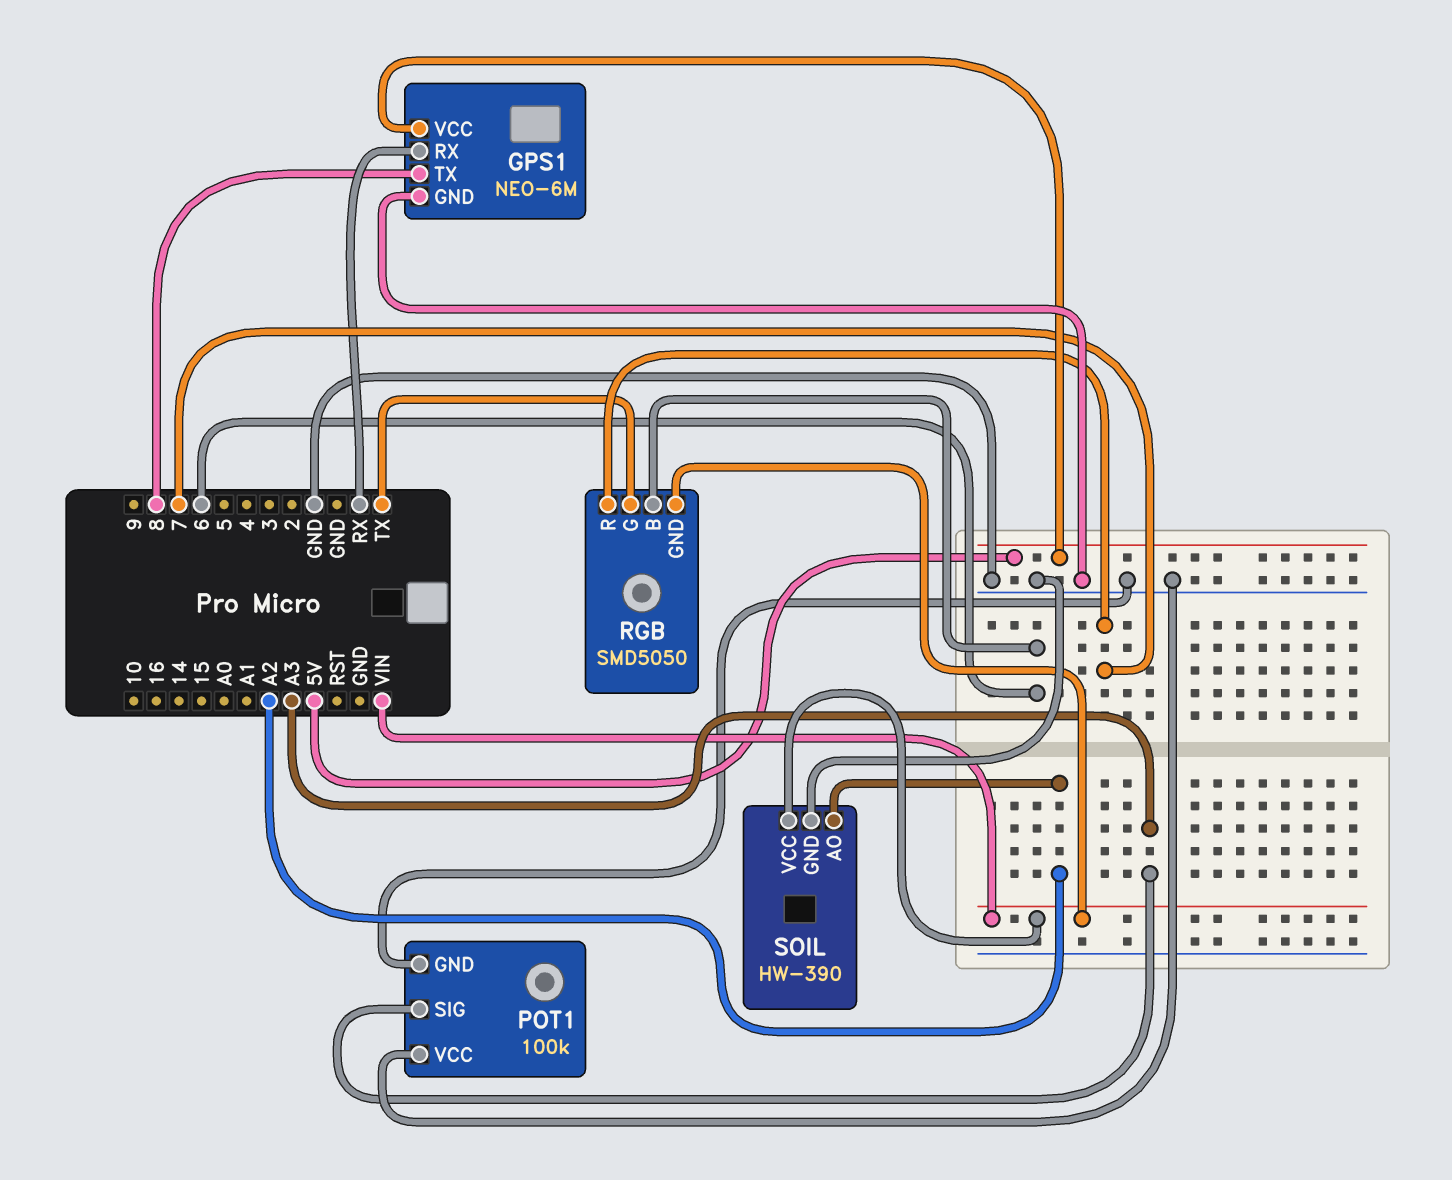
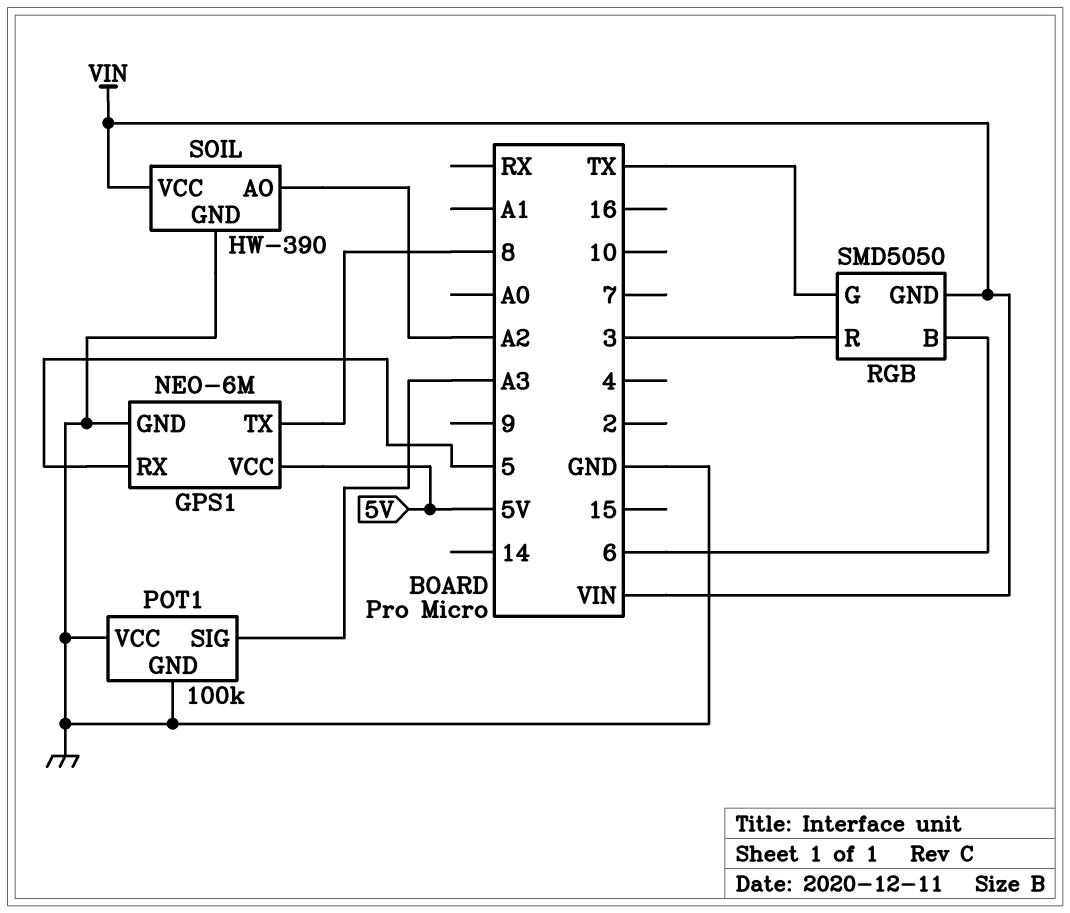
GPS1 pin RX: RX -> 5
RGB pin R: 7 -> 3

